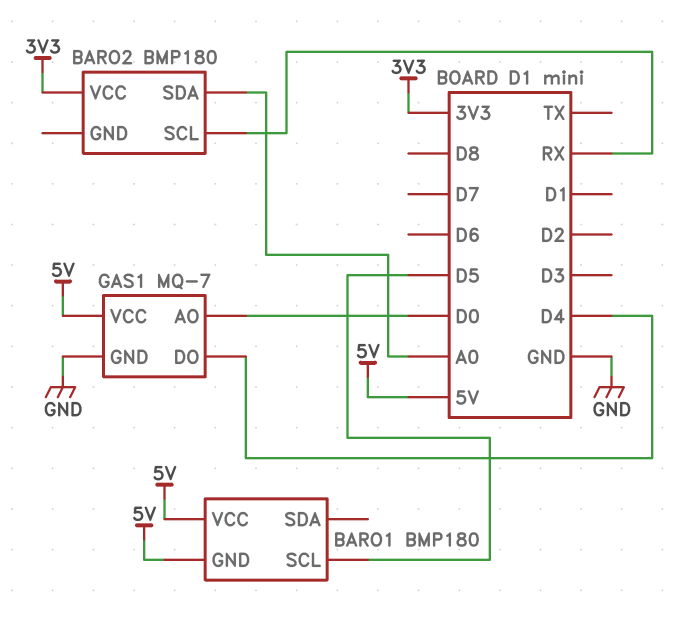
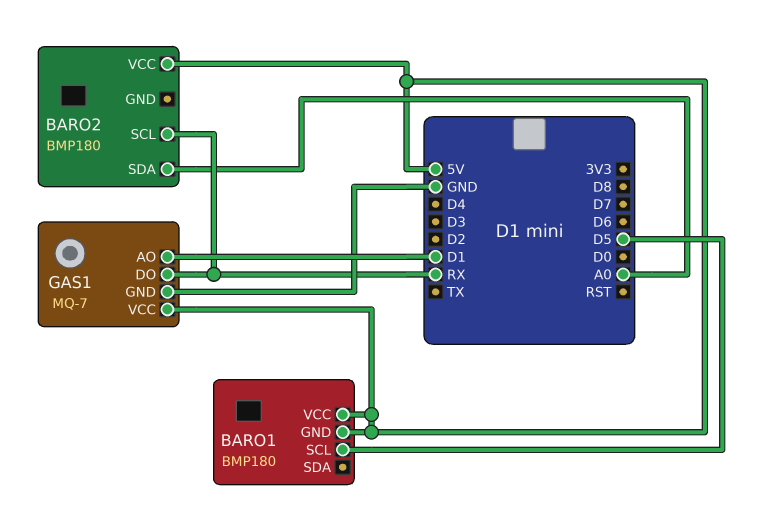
BARO2 pin VCC: 3V3 -> 5V
GAS1 pin AO: D0 -> D1
GAS1 pin DO: D4 -> RX

